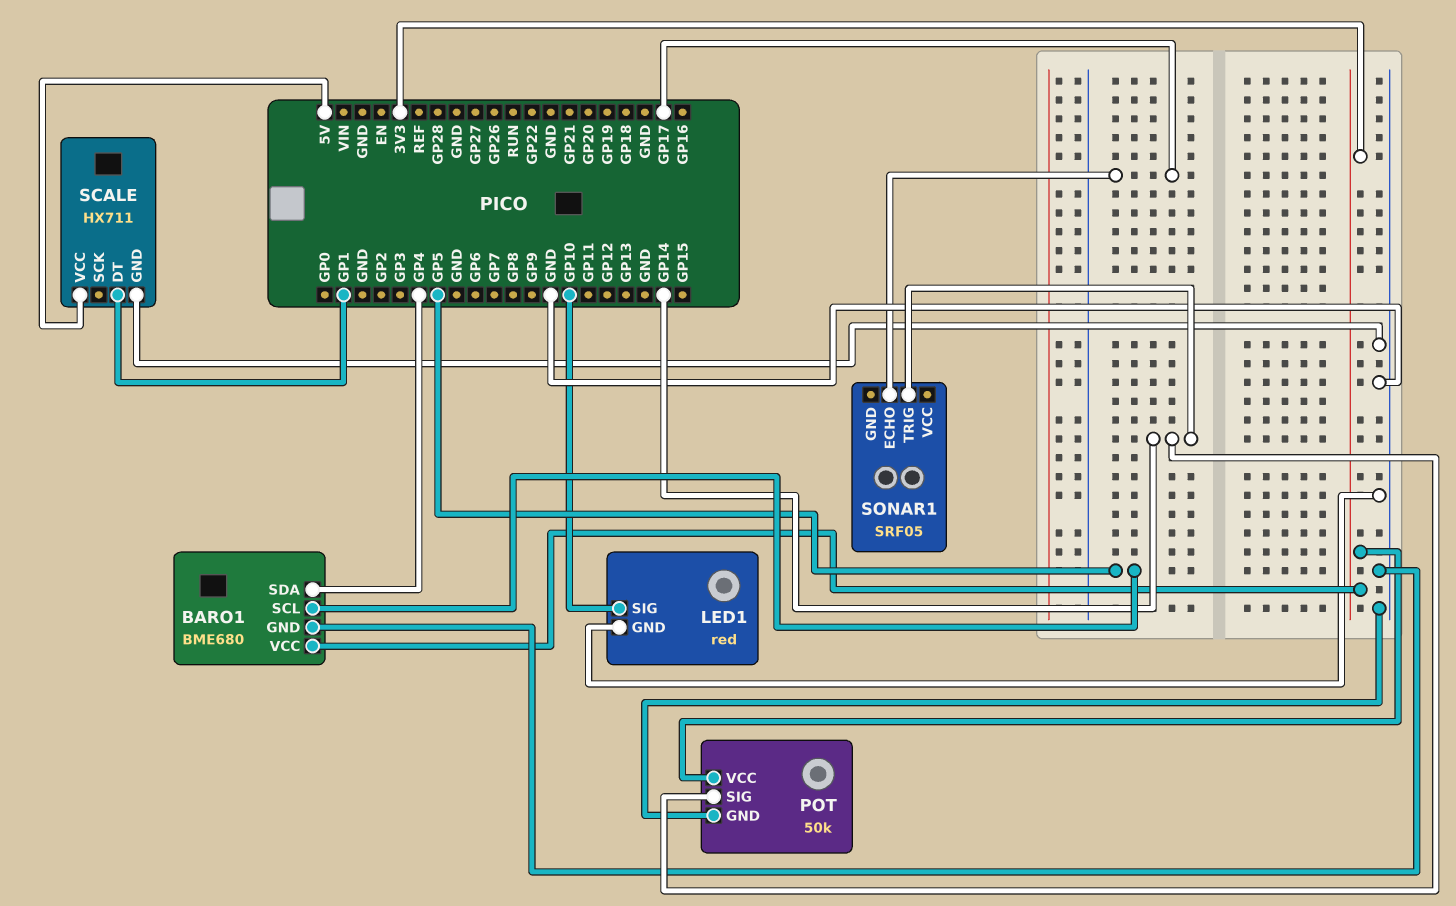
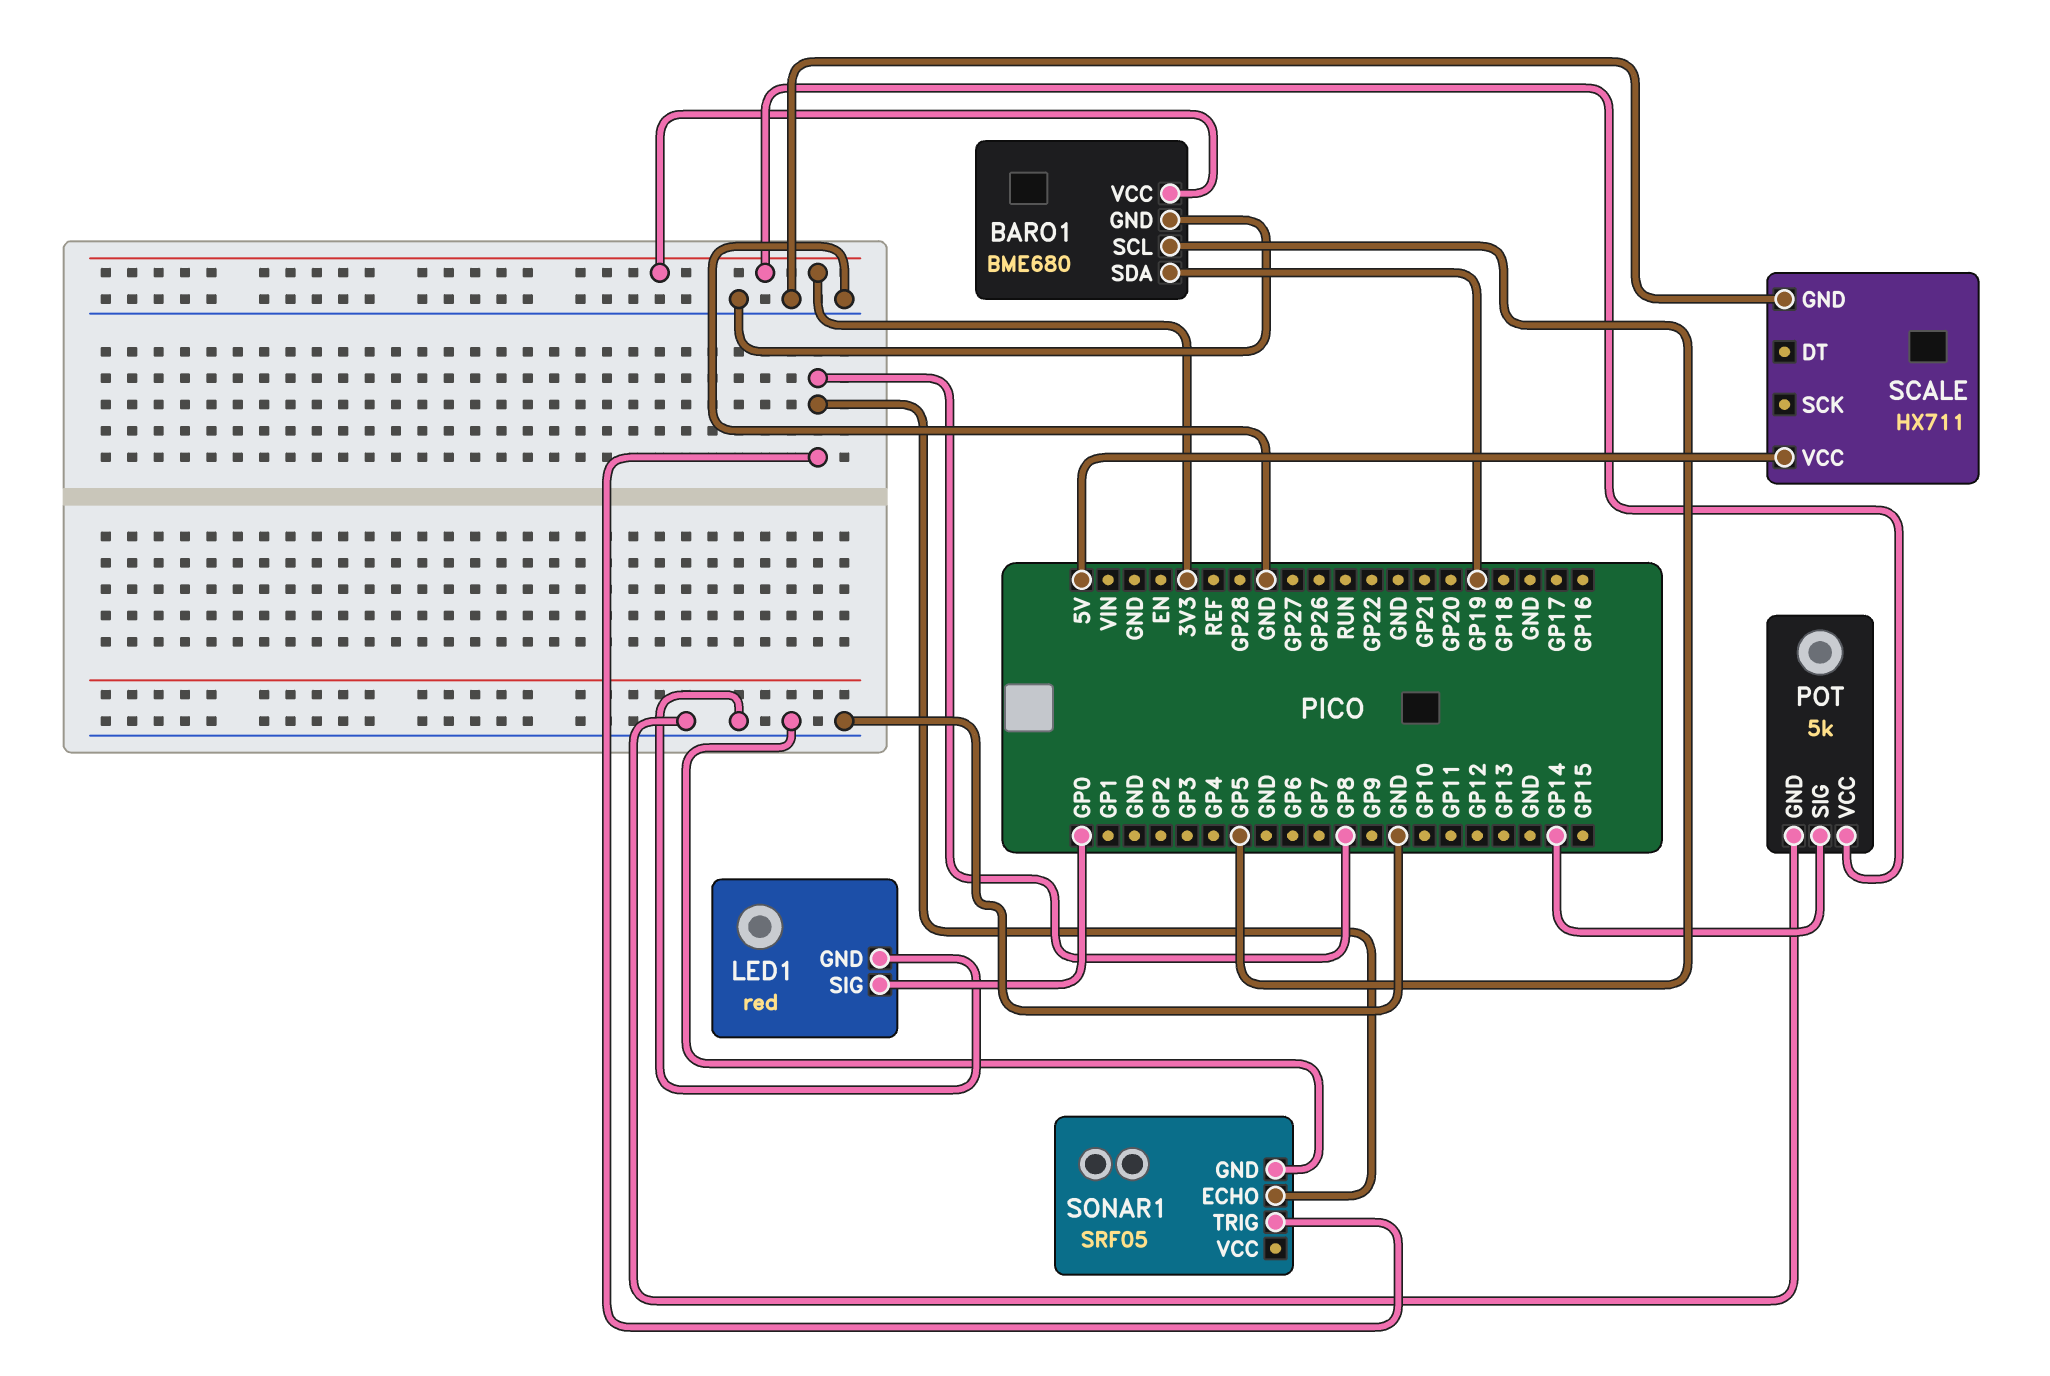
BARO1 pin SDA: GP4 -> GP19
LED1 pin SIG: GP10 -> GP0
POT: 50k -> 5k
SCALE pin DT: GP1 -> none
SONAR1 pin ECHO: GP17 -> GP8
SONAR1 pin GND: none -> GND
SONAR1 pin TRIG: GP14 -> GP8

